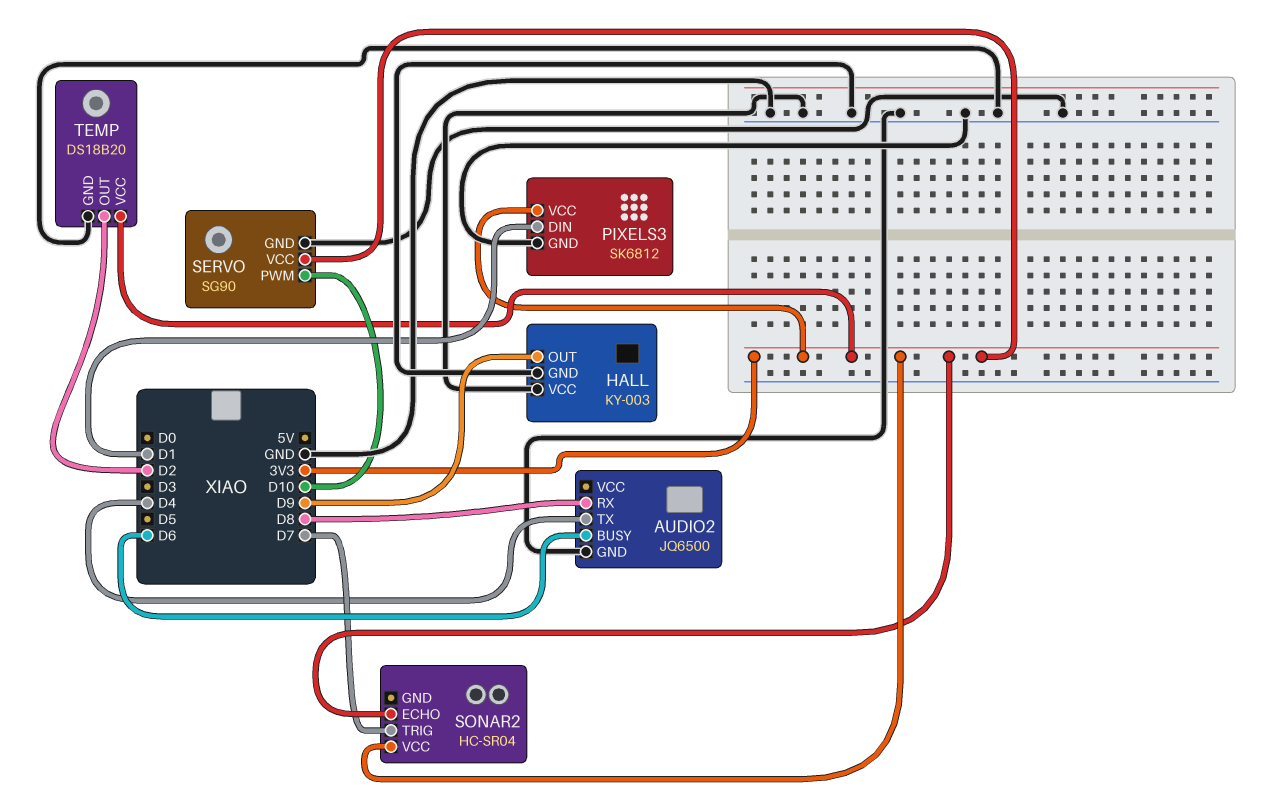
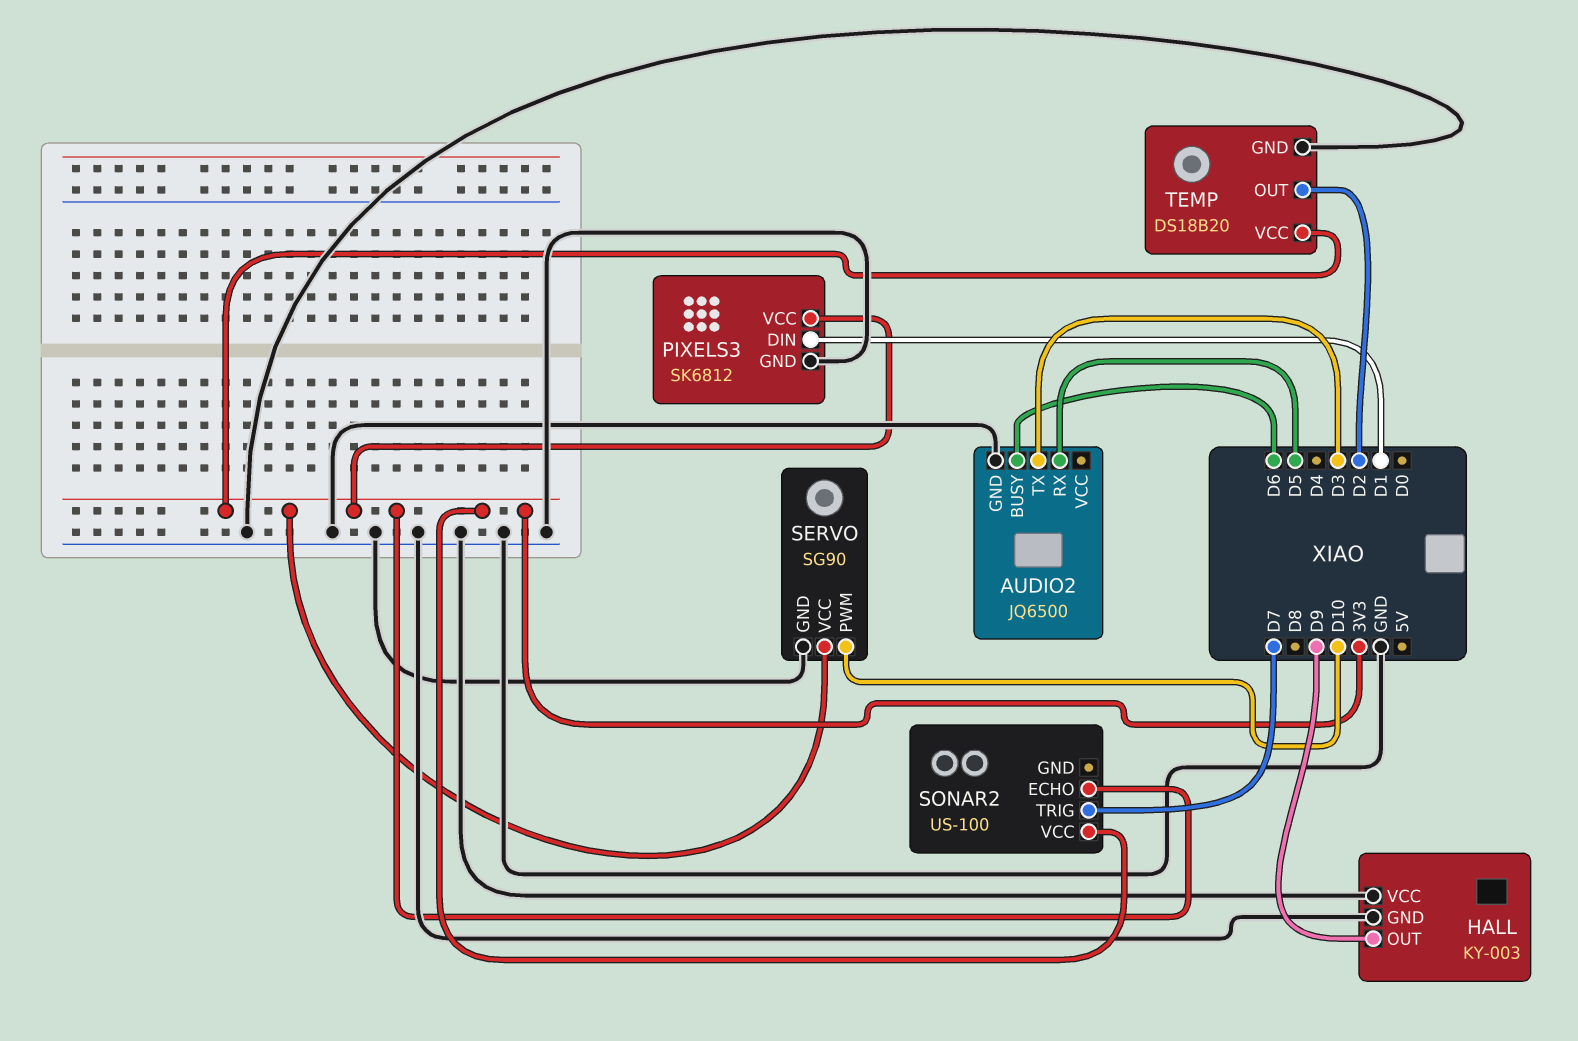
AUDIO2 pin RX: D8 -> D5
AUDIO2 pin TX: D4 -> D3
SONAR2: HC-SR04 -> US-100

